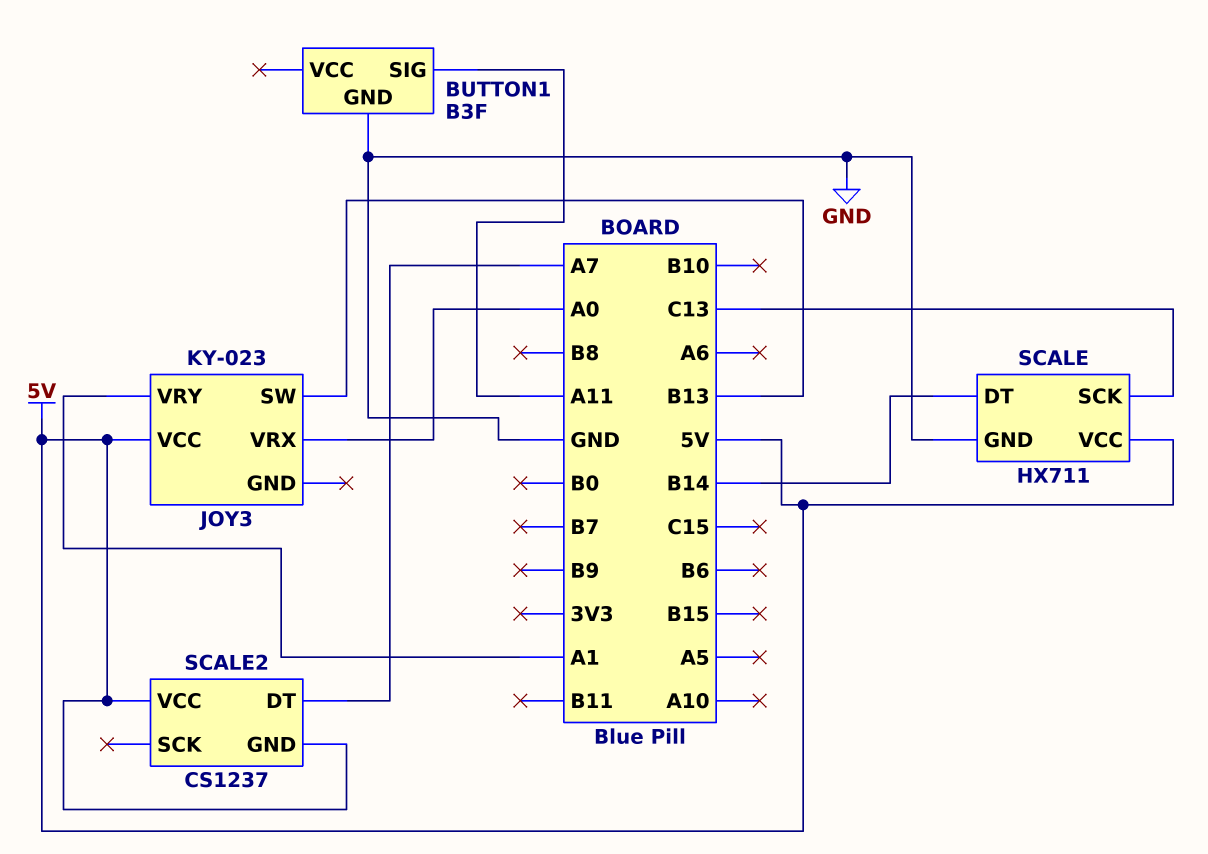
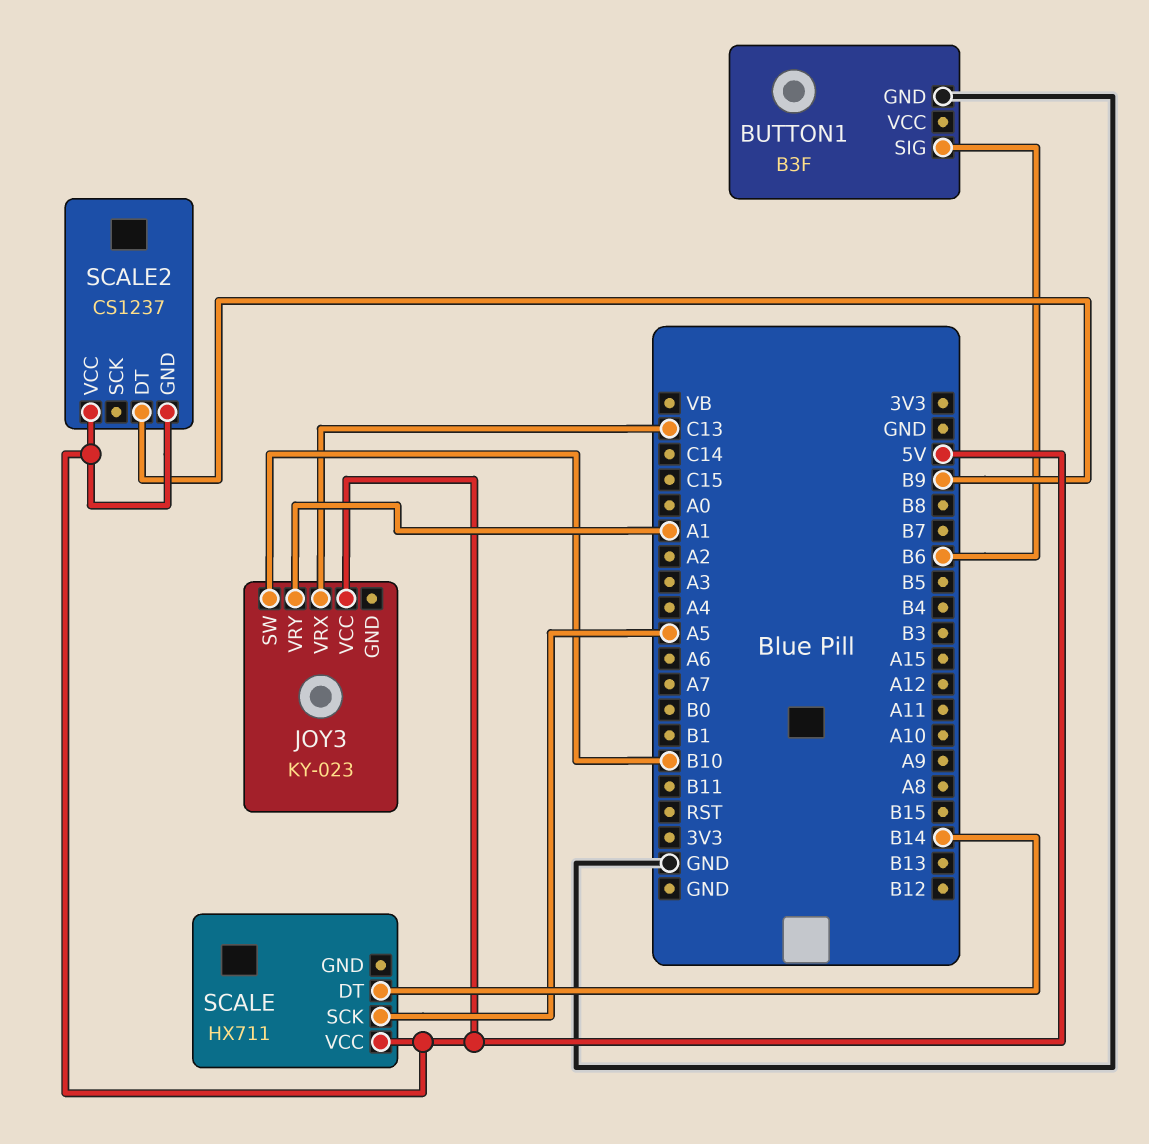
BUTTON1 pin SIG: A11 -> B6
JOY3 pin SW: B13 -> B10
JOY3 pin VRX: A0 -> C13
SCALE pin GND: GND -> none
SCALE pin SCK: C13 -> A5
SCALE2 pin DT: A7 -> B9

